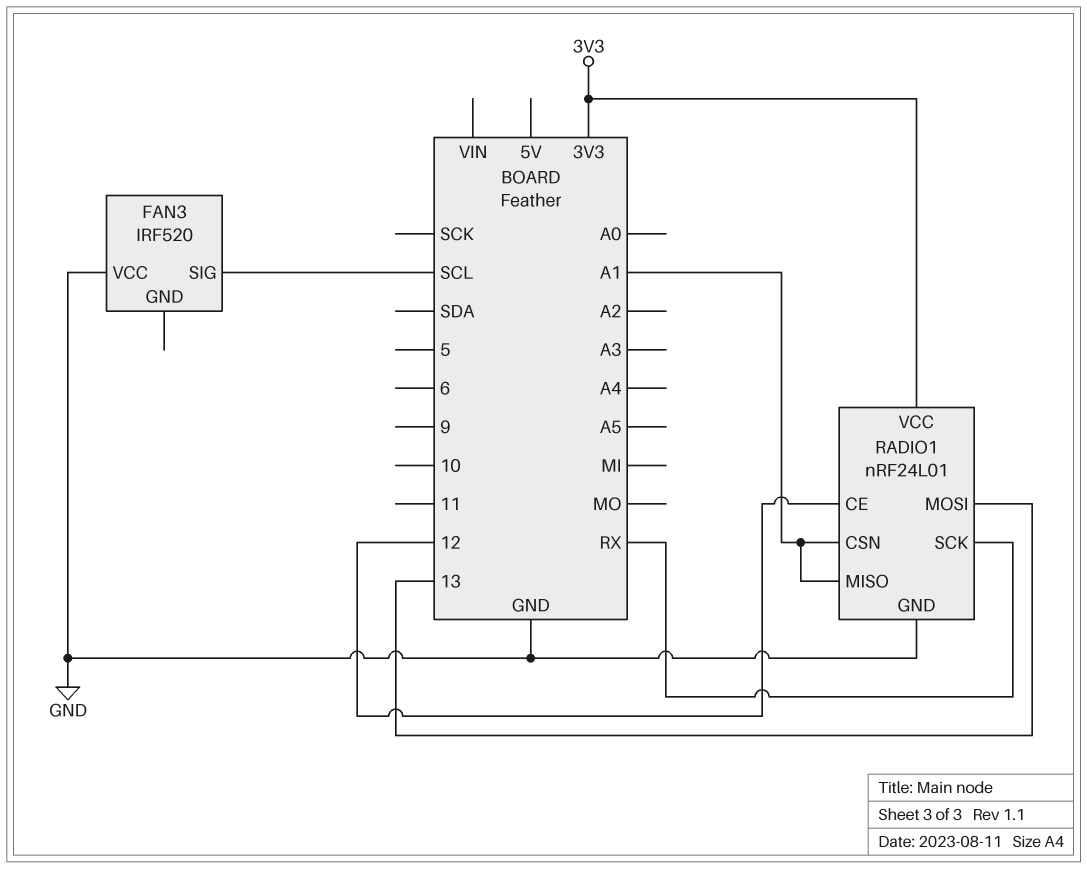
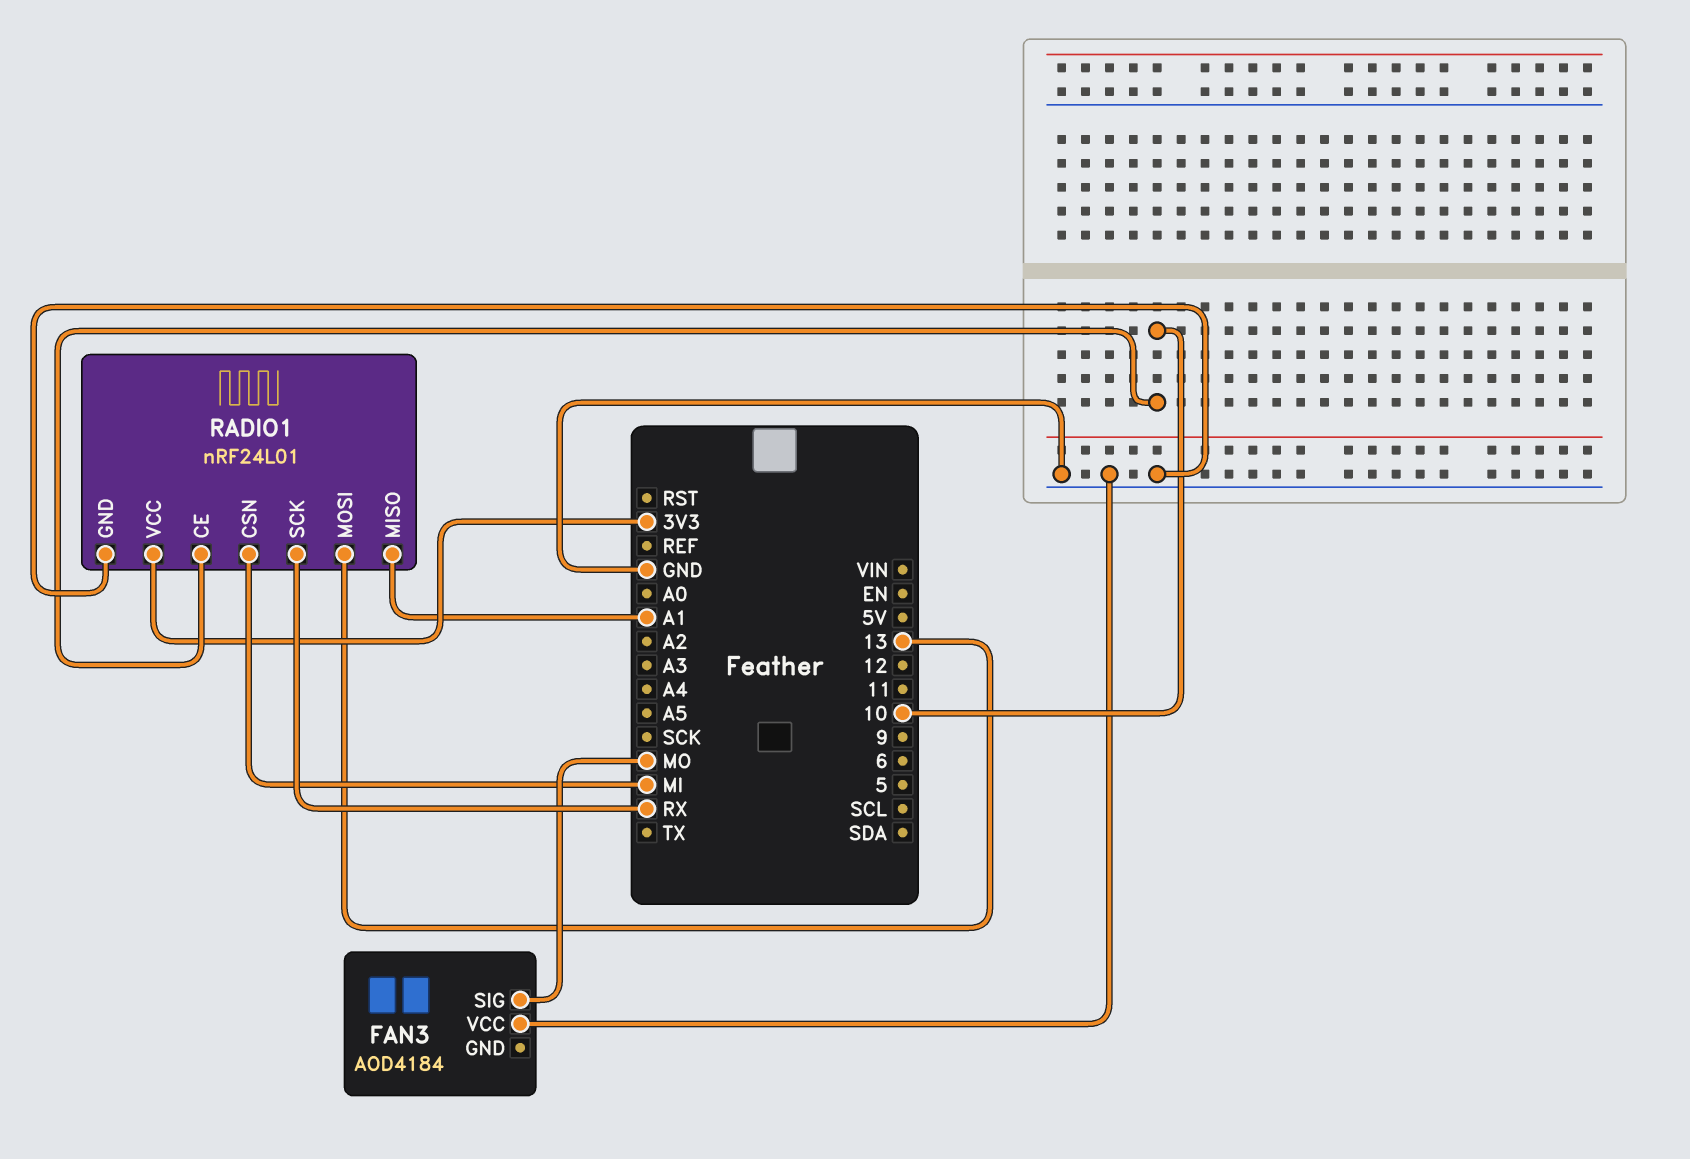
FAN3: IRF520 -> AOD4184
FAN3 pin SIG: SCL -> MO
RADIO1 pin CE: 12 -> 10
RADIO1 pin CSN: A1 -> MI

